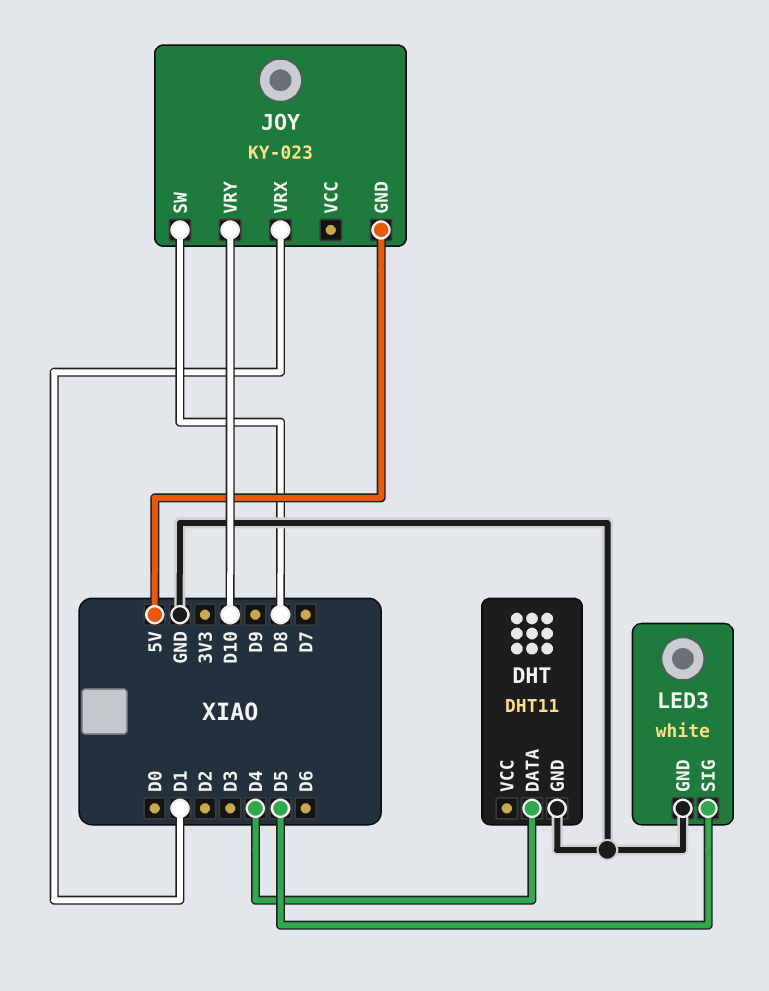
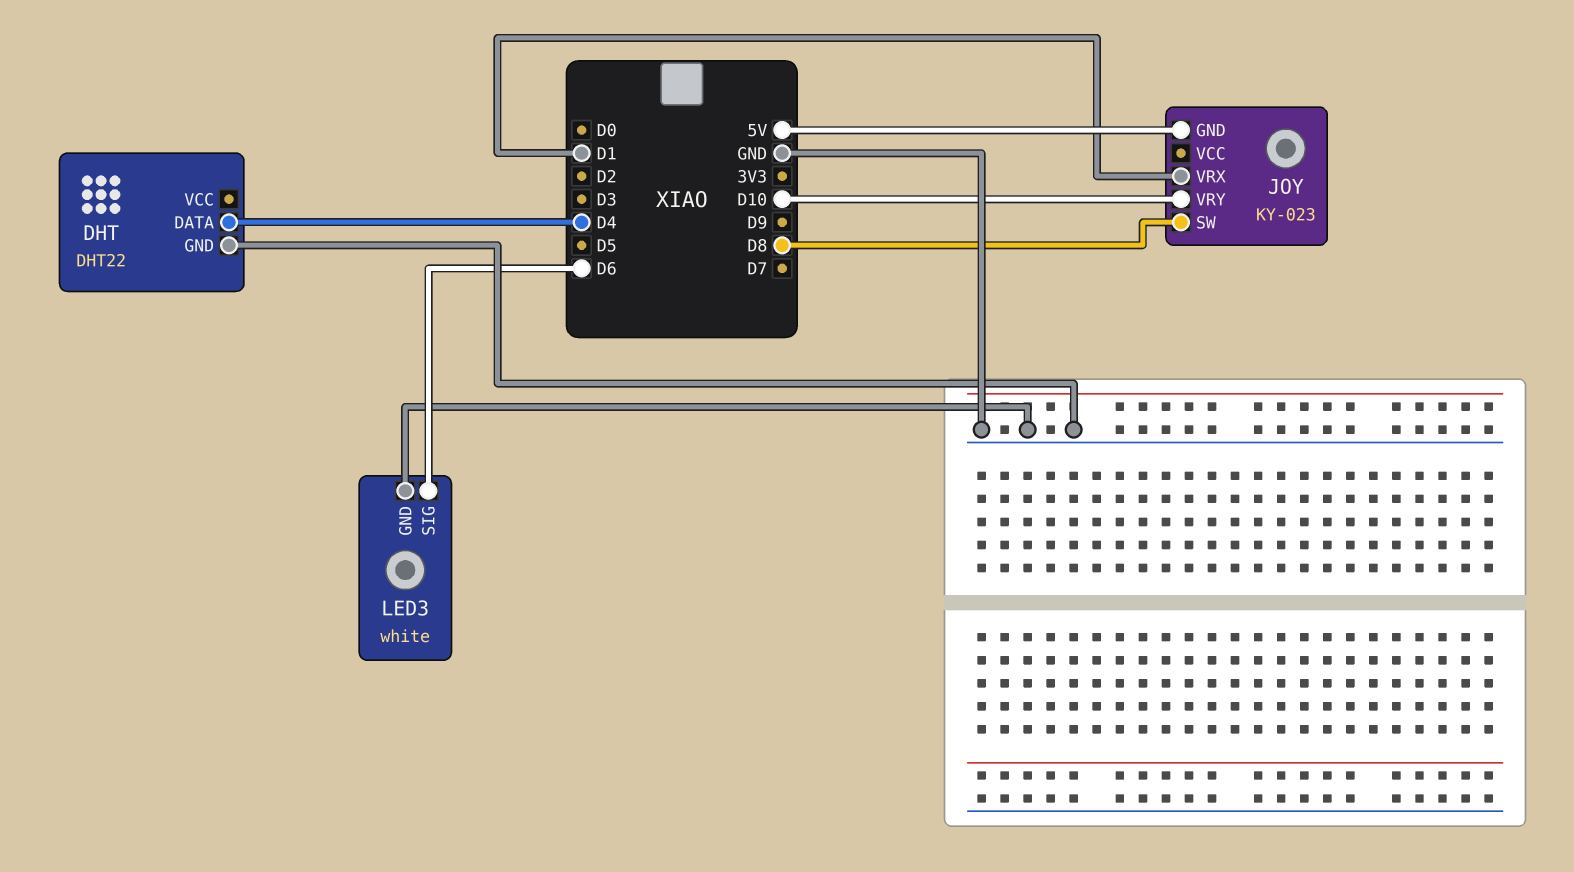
DHT: DHT11 -> DHT22
LED3 pin SIG: D5 -> D6

